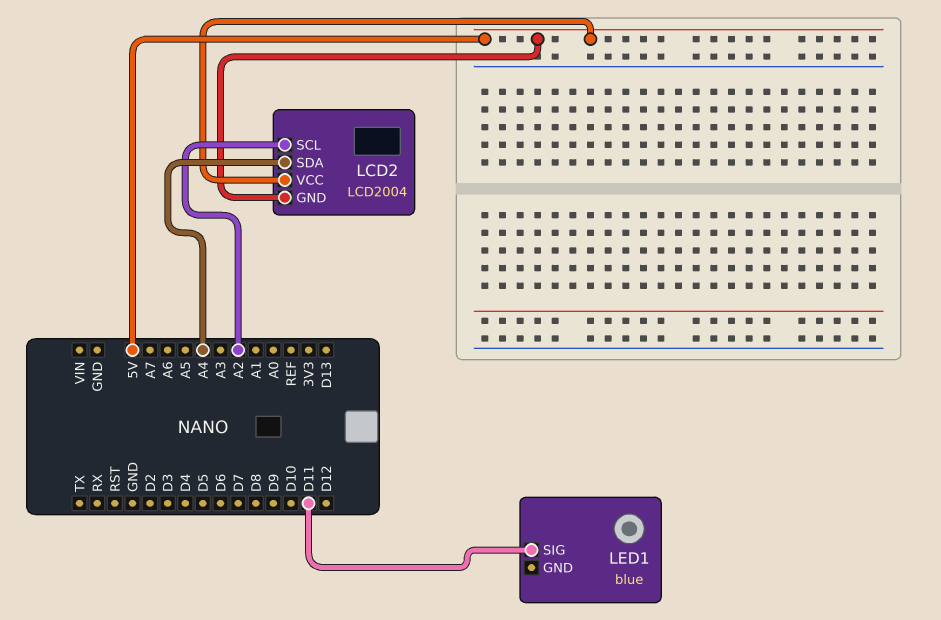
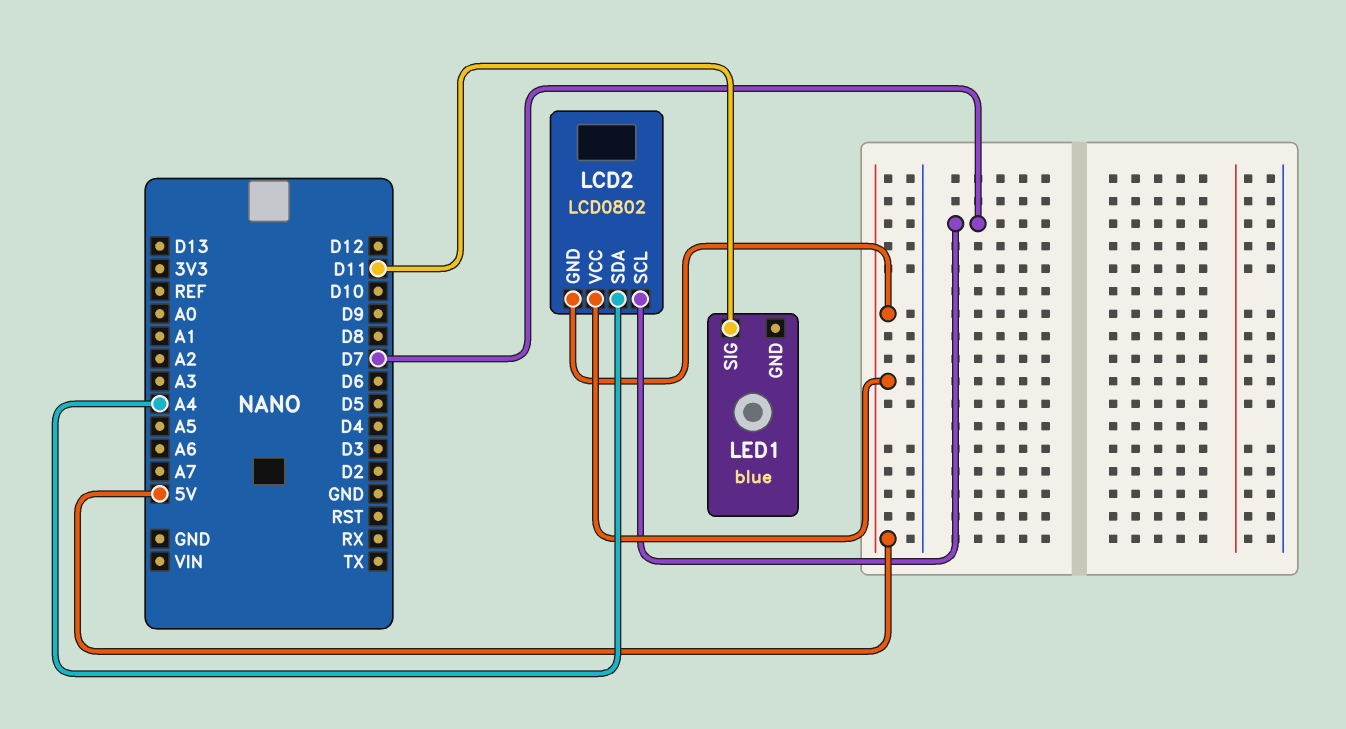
LCD2: LCD2004 -> LCD0802
LCD2 pin SCL: A2 -> D7

